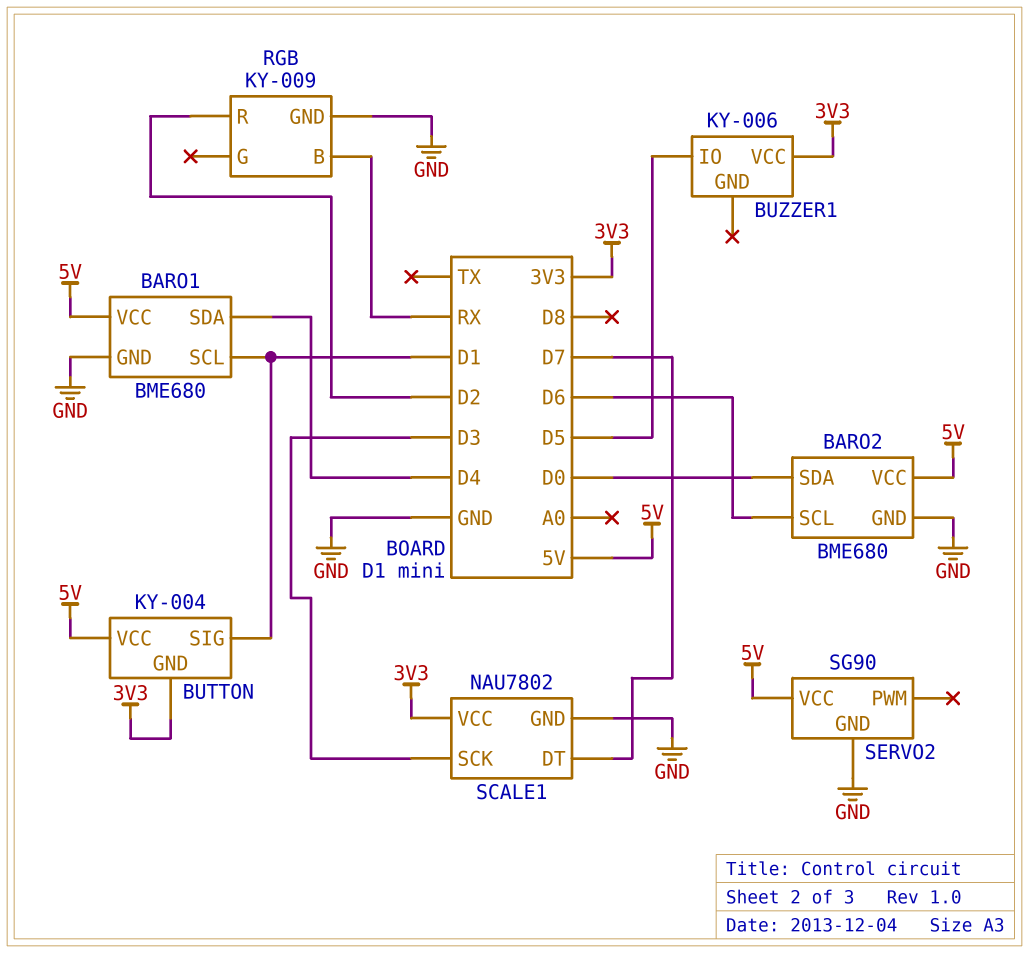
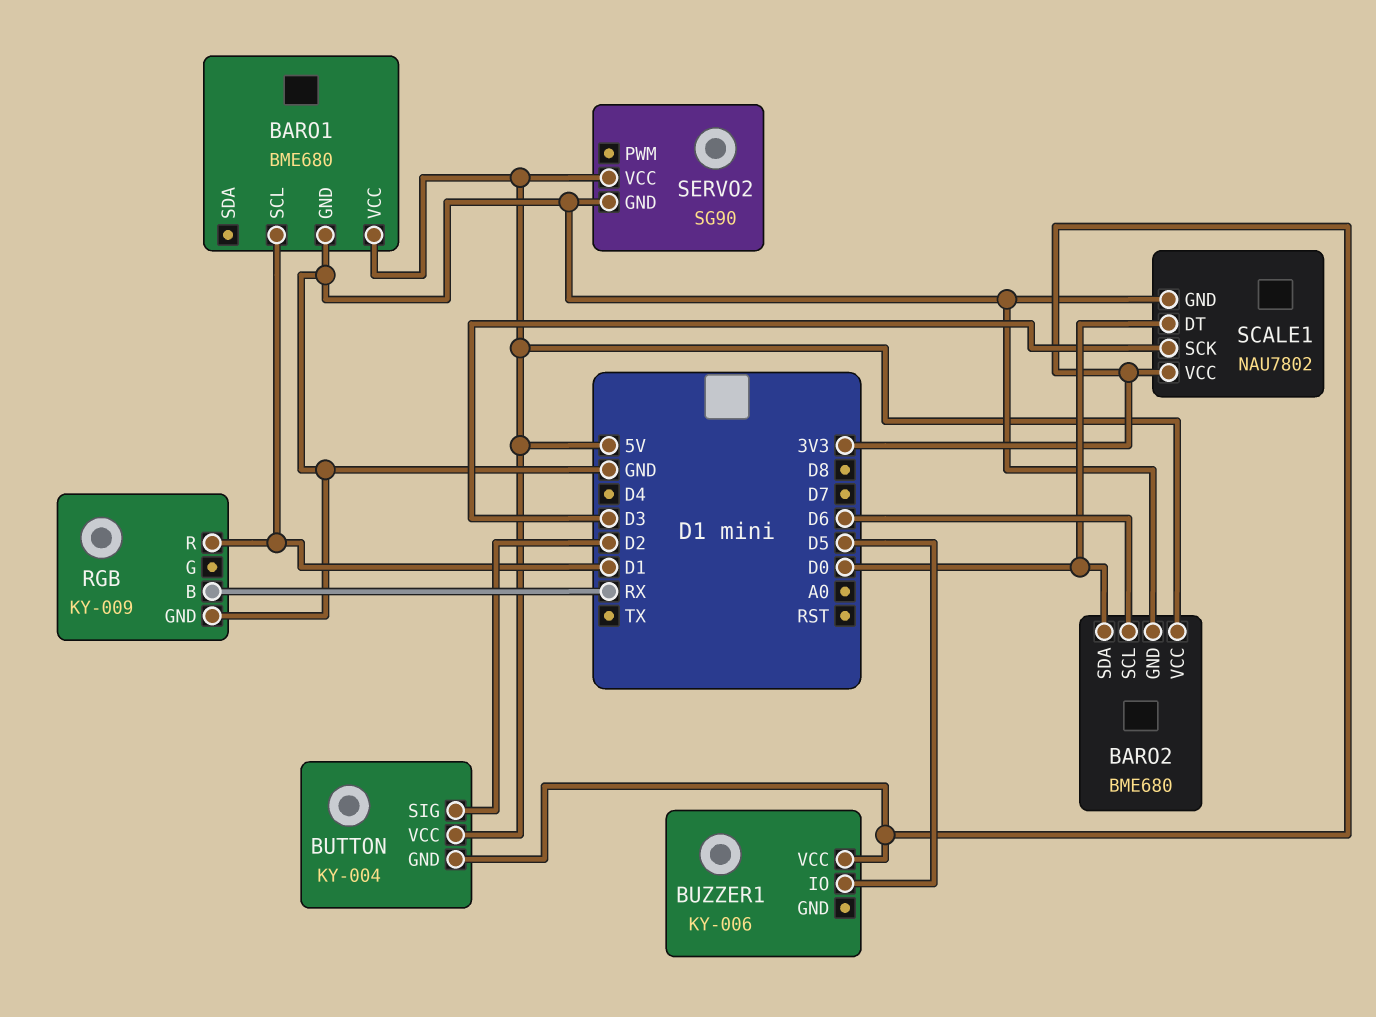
BARO1 pin SDA: D4 -> none
BUTTON pin SIG: D1 -> D2
RGB pin R: D2 -> D1
SCALE1 pin DT: D7 -> D0

